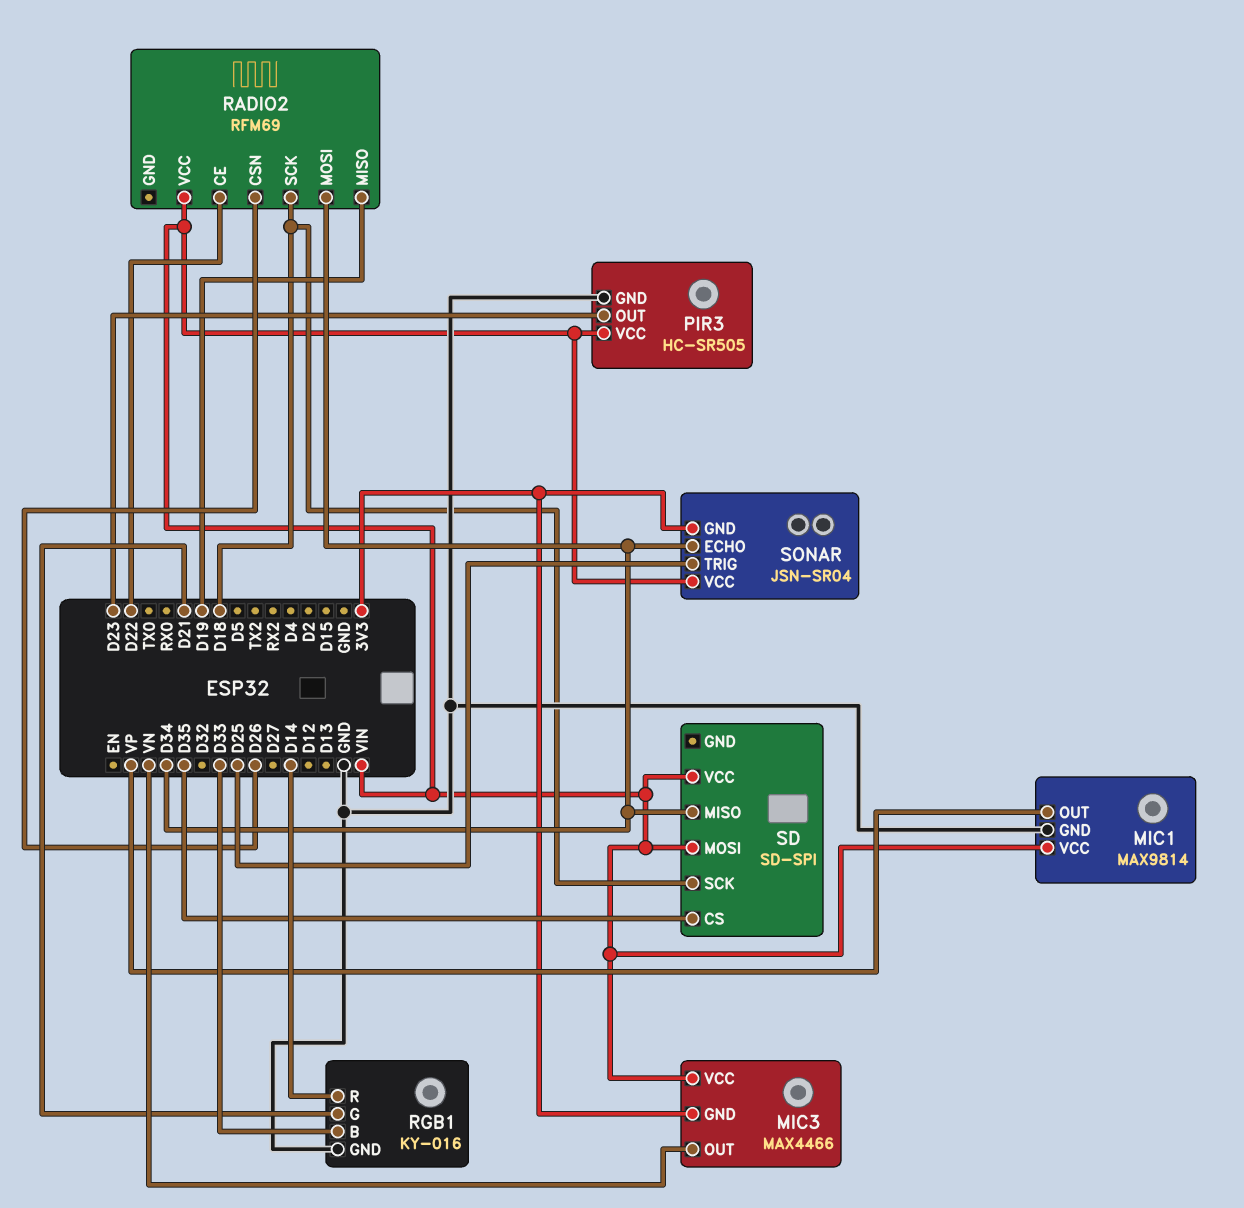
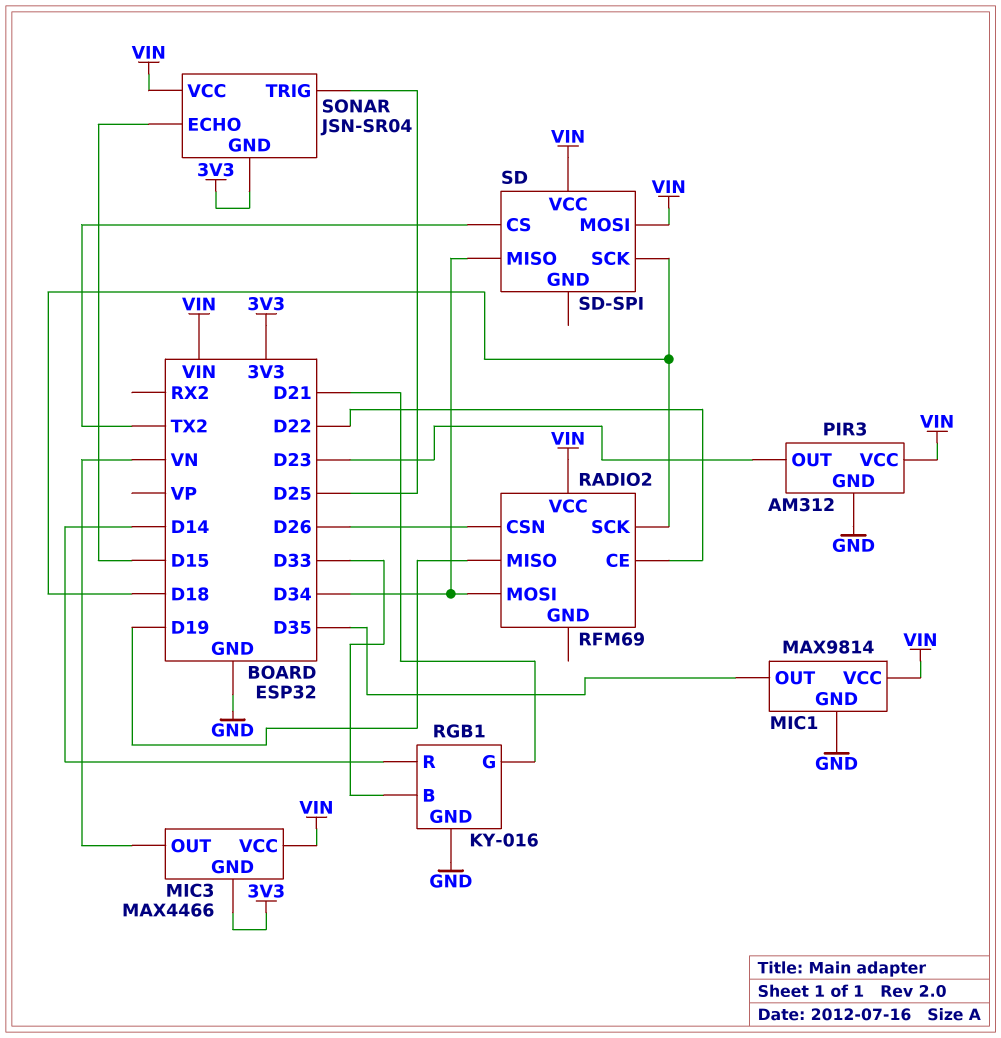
MIC1 pin OUT: VP -> D35
PIR3: HC-SR505 -> AM312
SD pin CS: D35 -> TX2
SONAR pin ECHO: D34 -> D15

